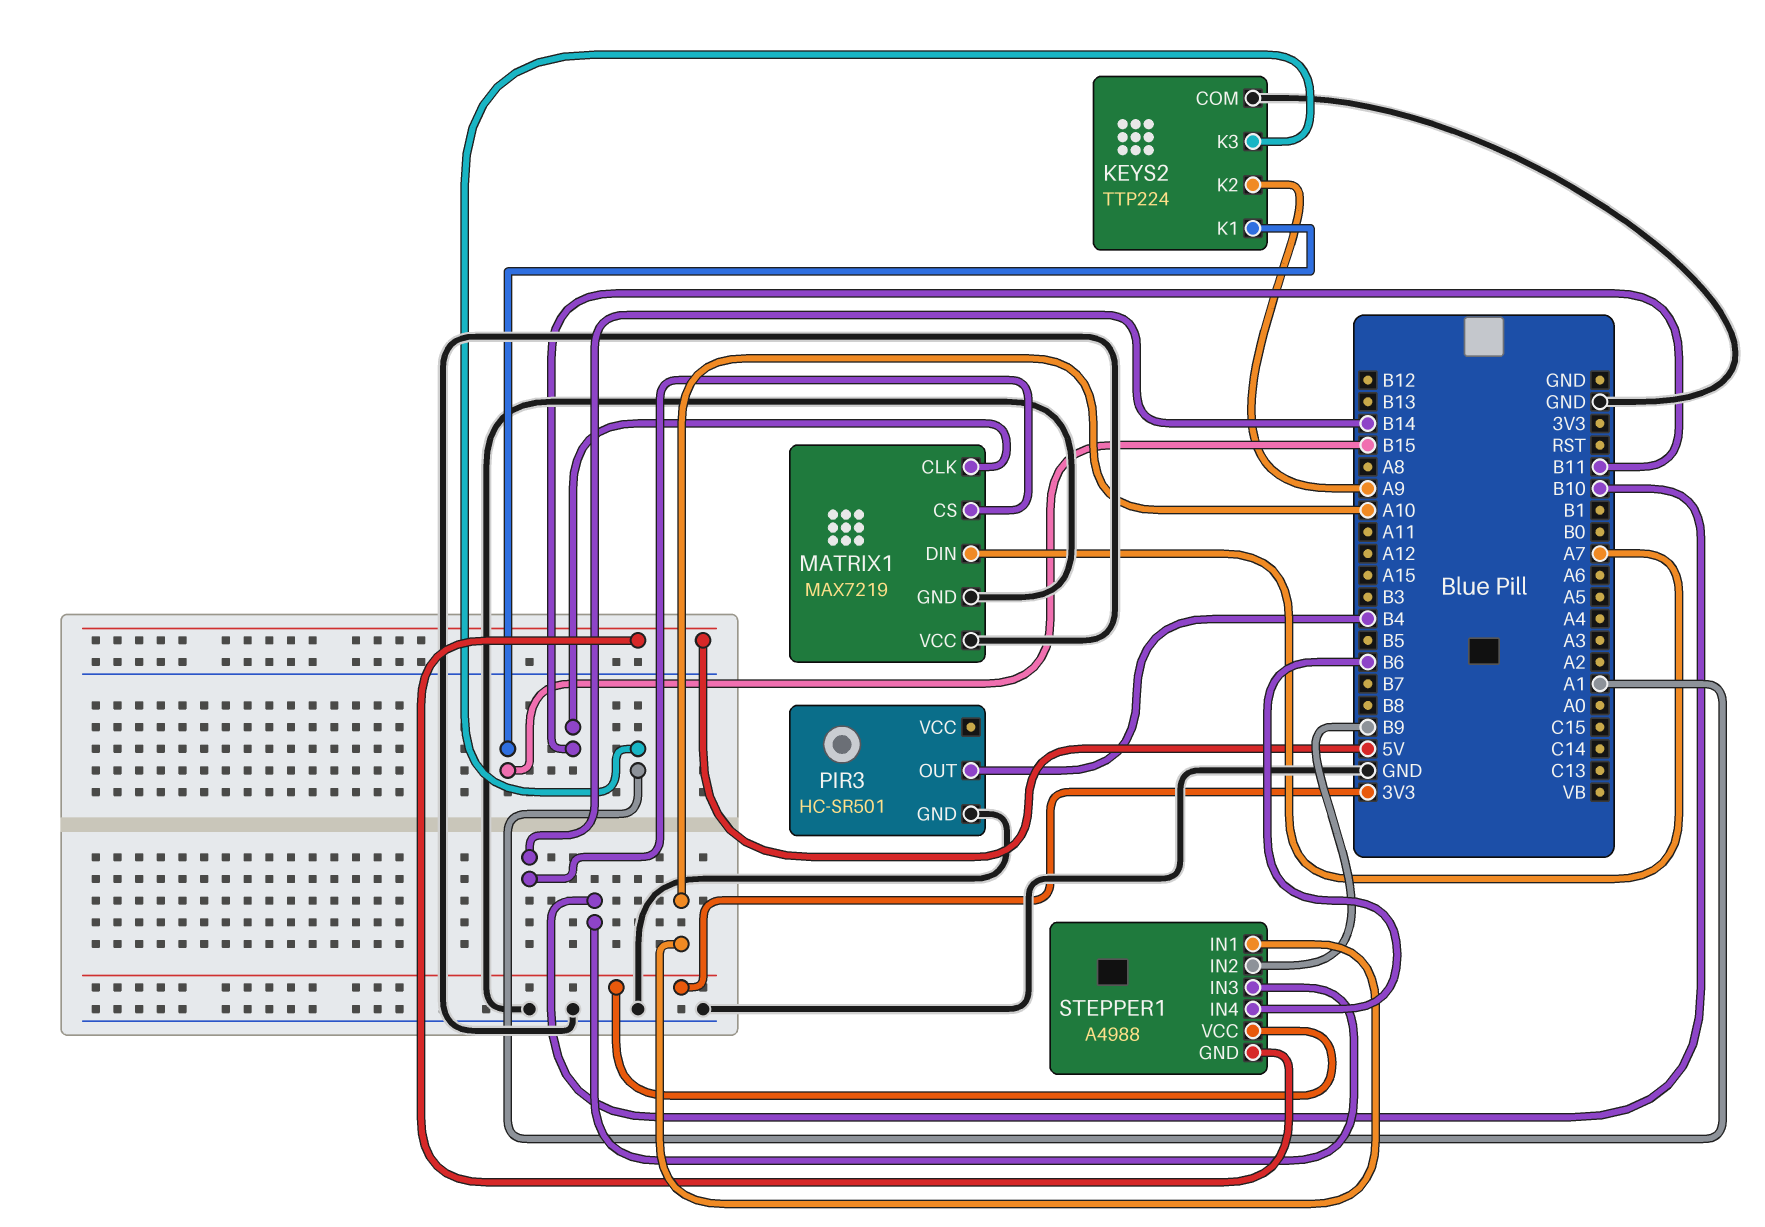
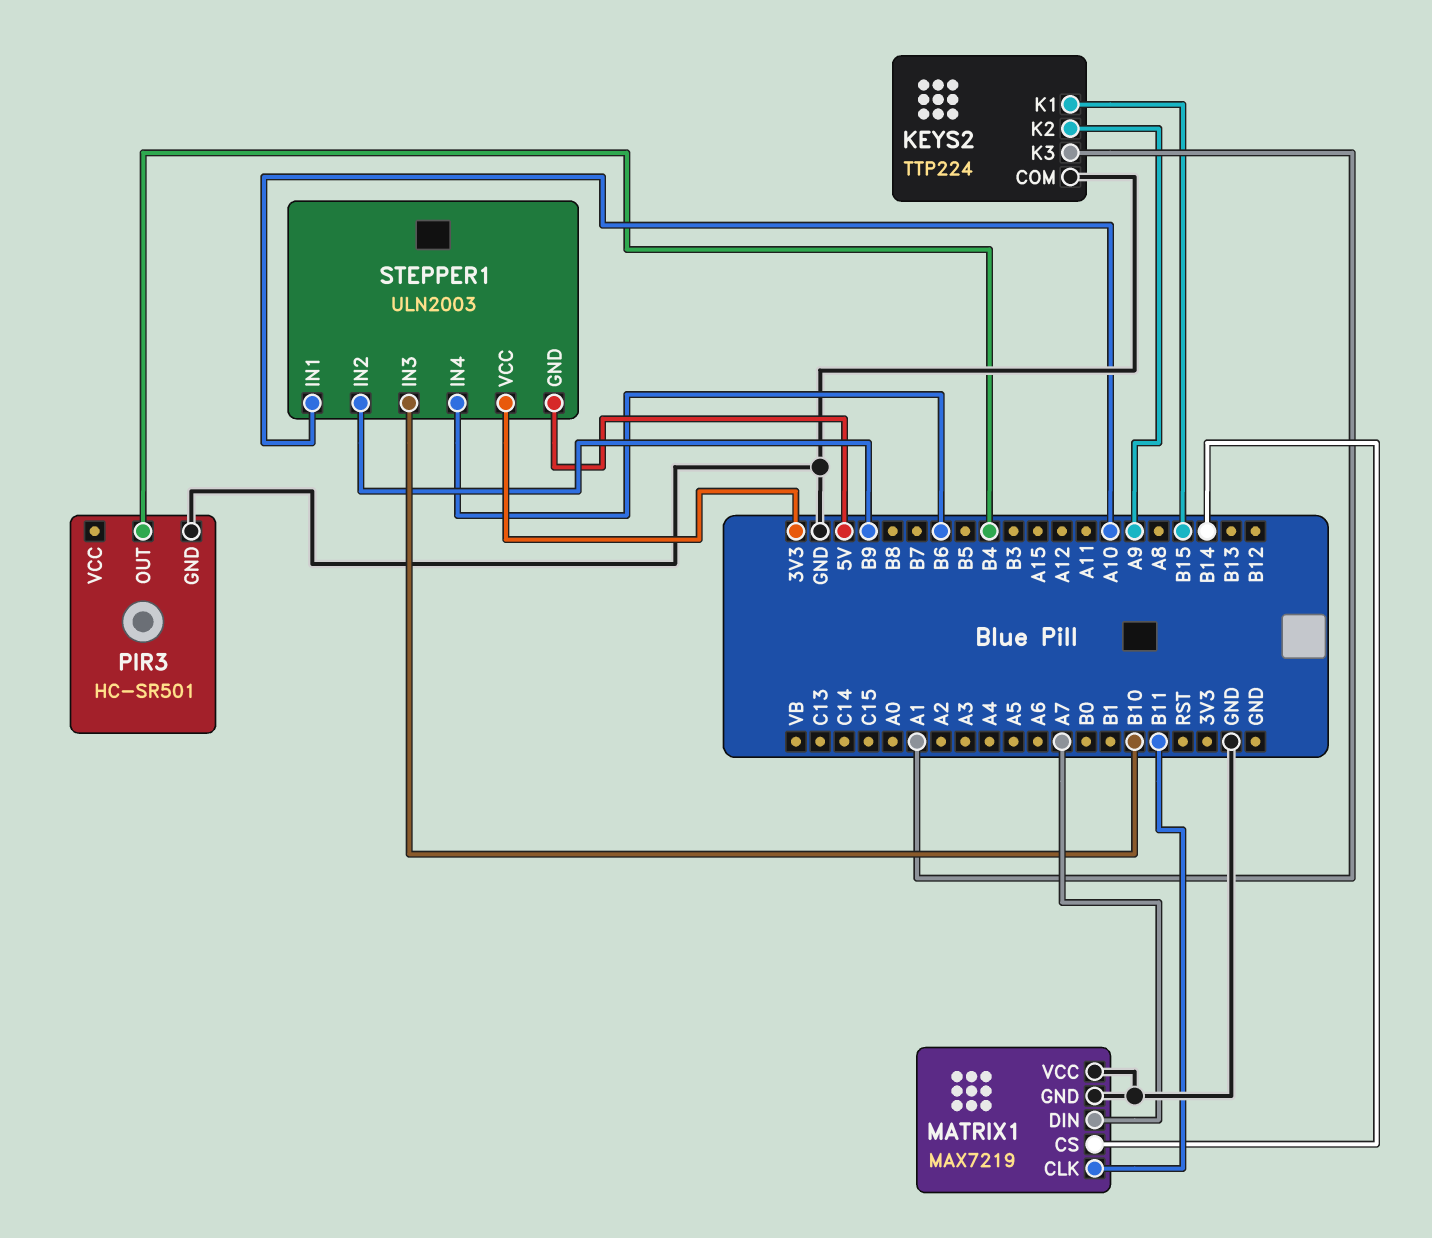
STEPPER1: A4988 -> ULN2003

